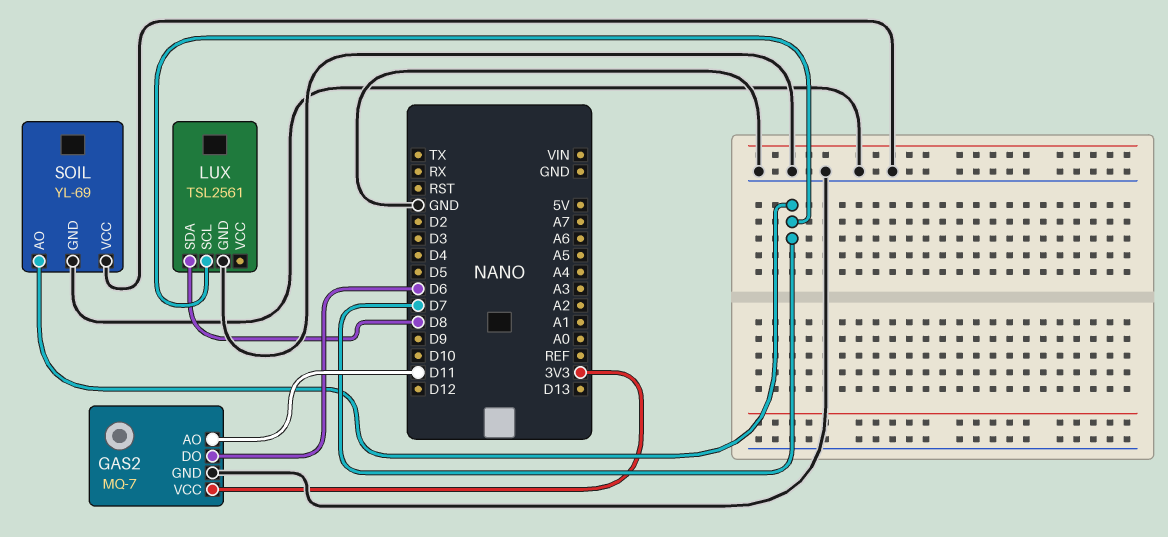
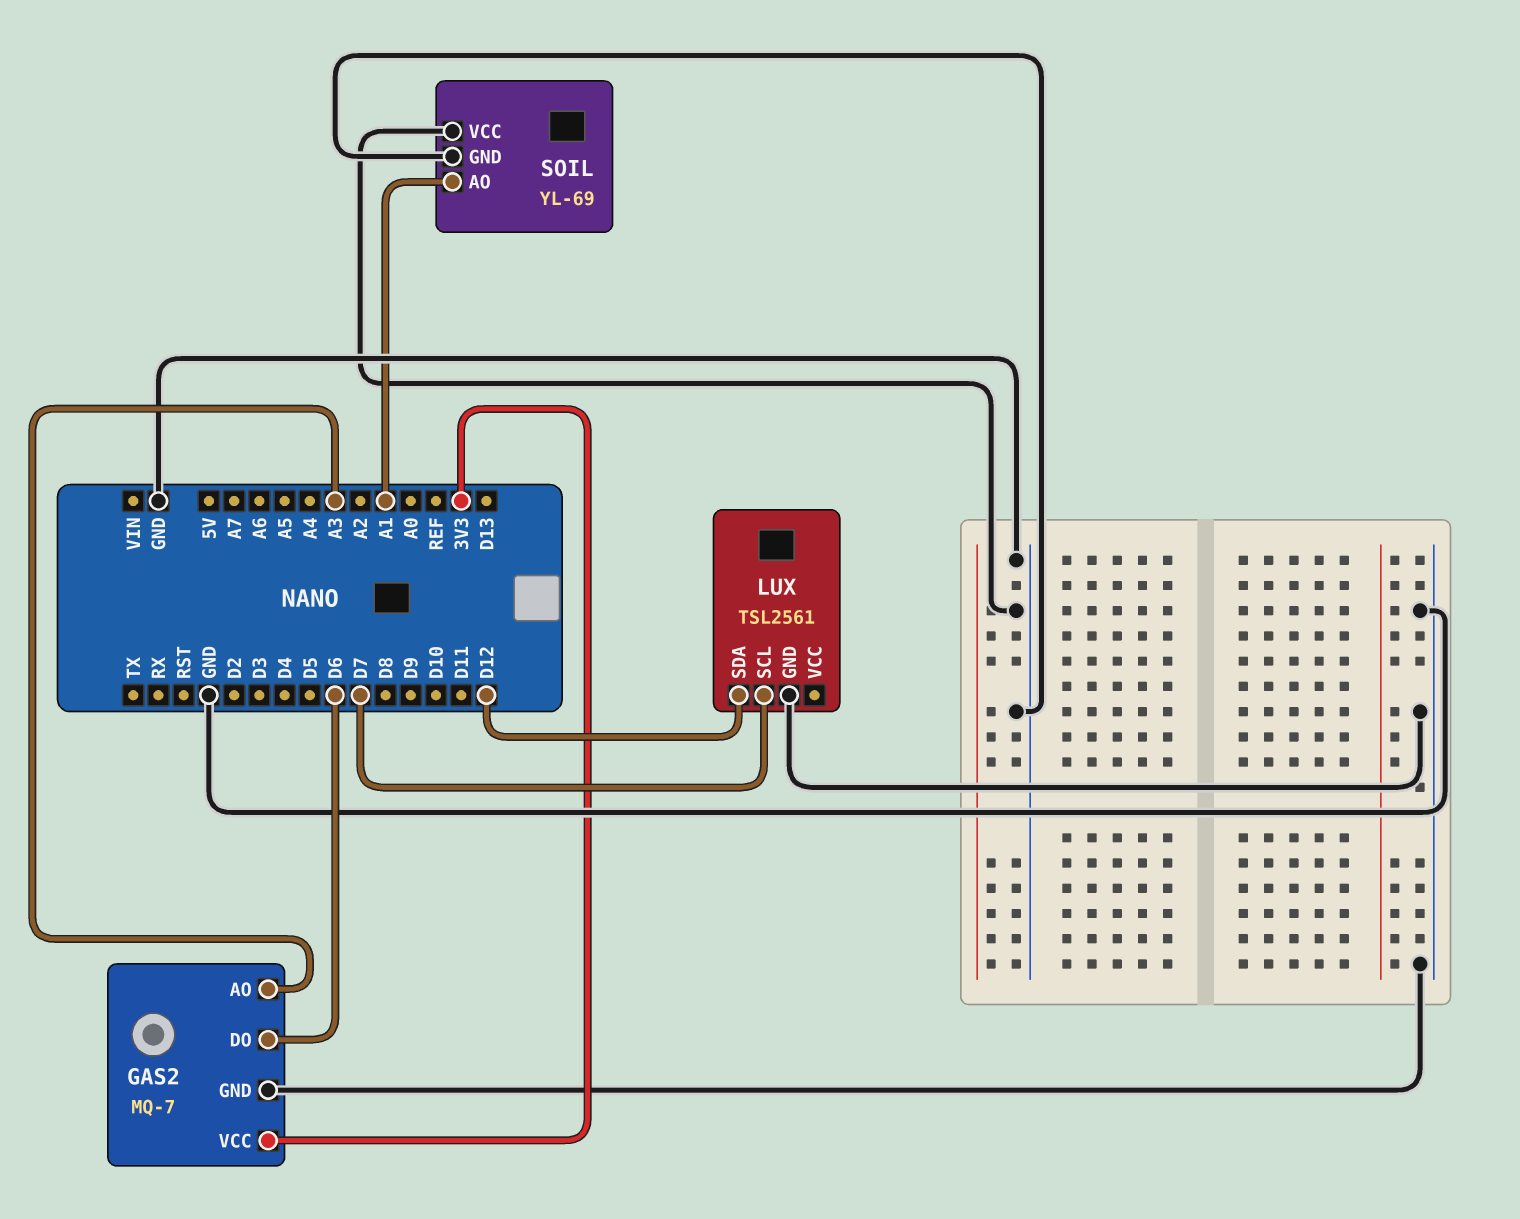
GAS2 pin AO: D11 -> A3
LUX pin SDA: D8 -> D12
SOIL pin AO: D7 -> A1

